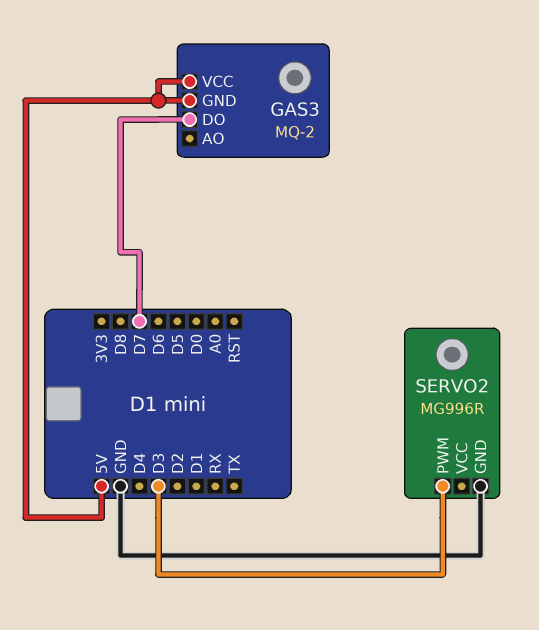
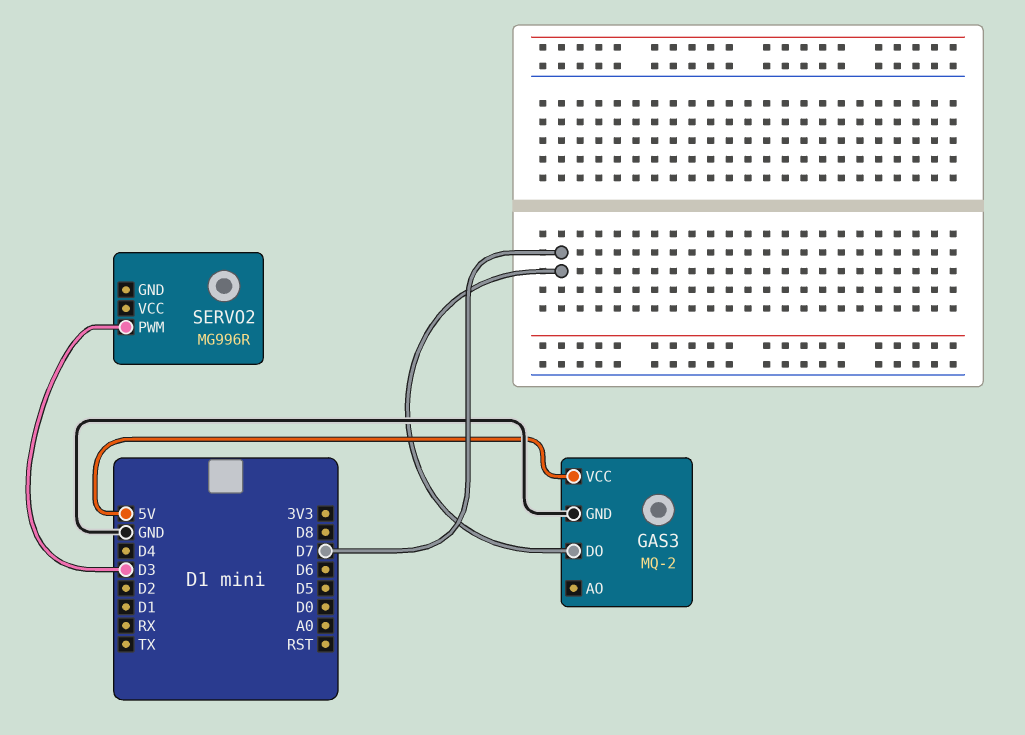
GAS3 pin GND: 5V -> GND
SERVO2 pin GND: GND -> none

